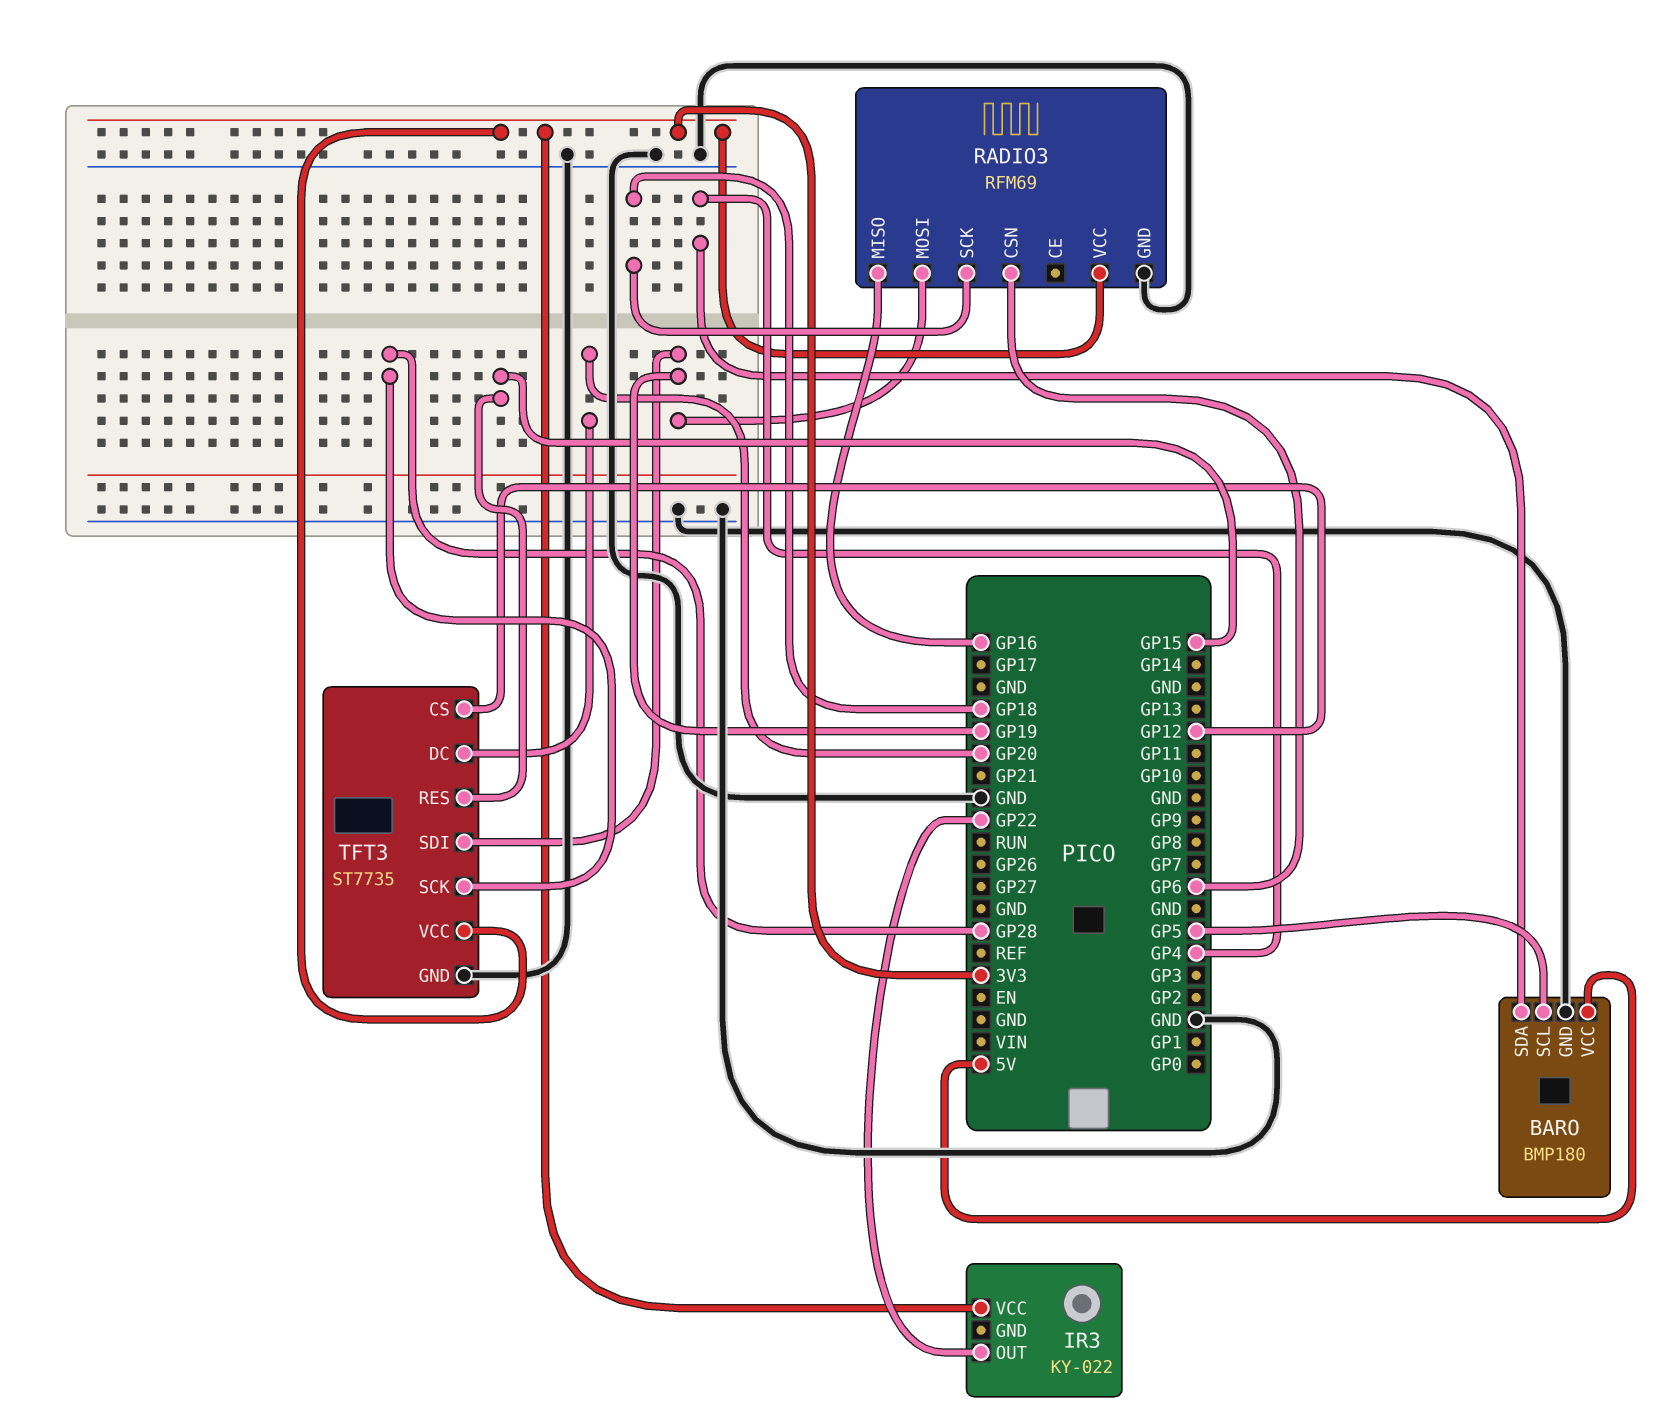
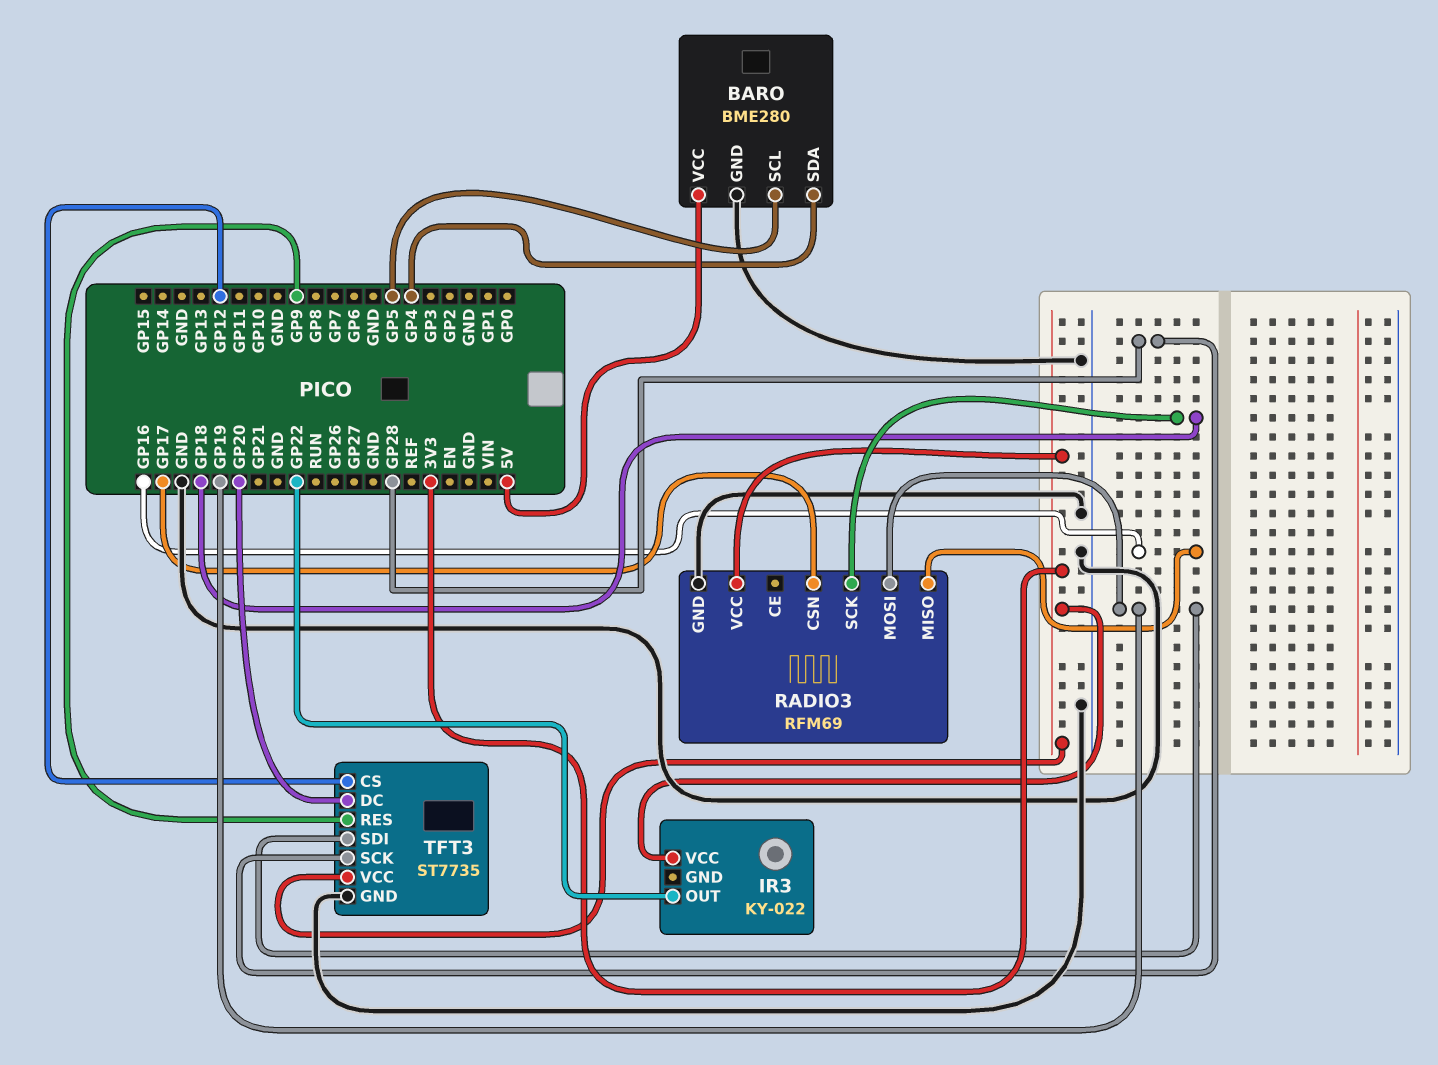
BARO: BMP180 -> BME280
RADIO3 pin CSN: GP6 -> GP17
TFT3 pin RES: GP15 -> GP9

